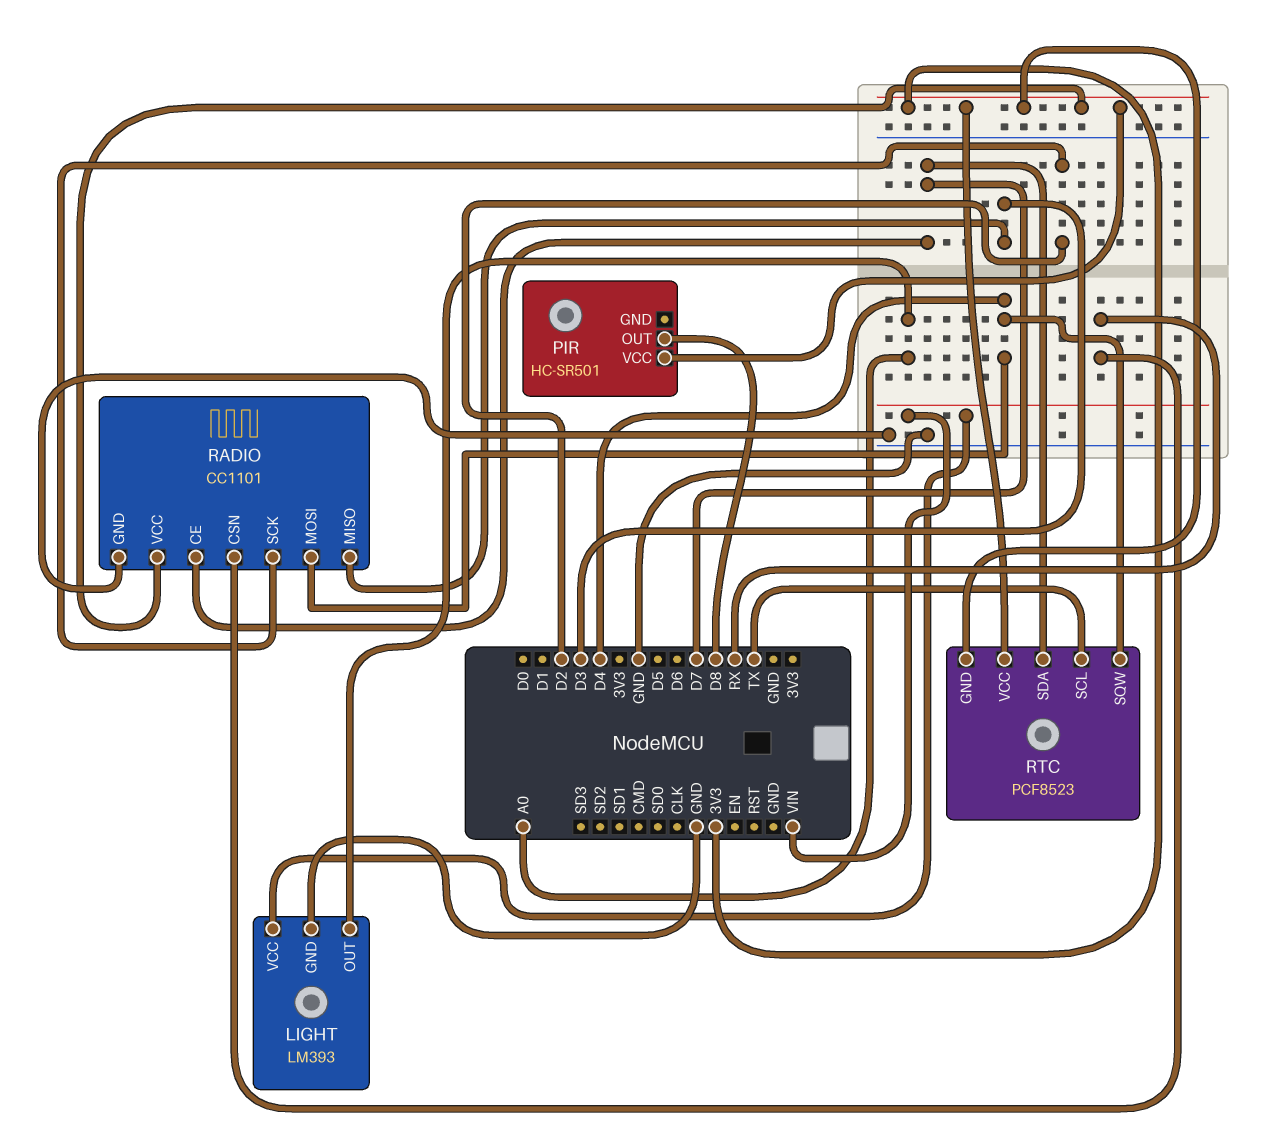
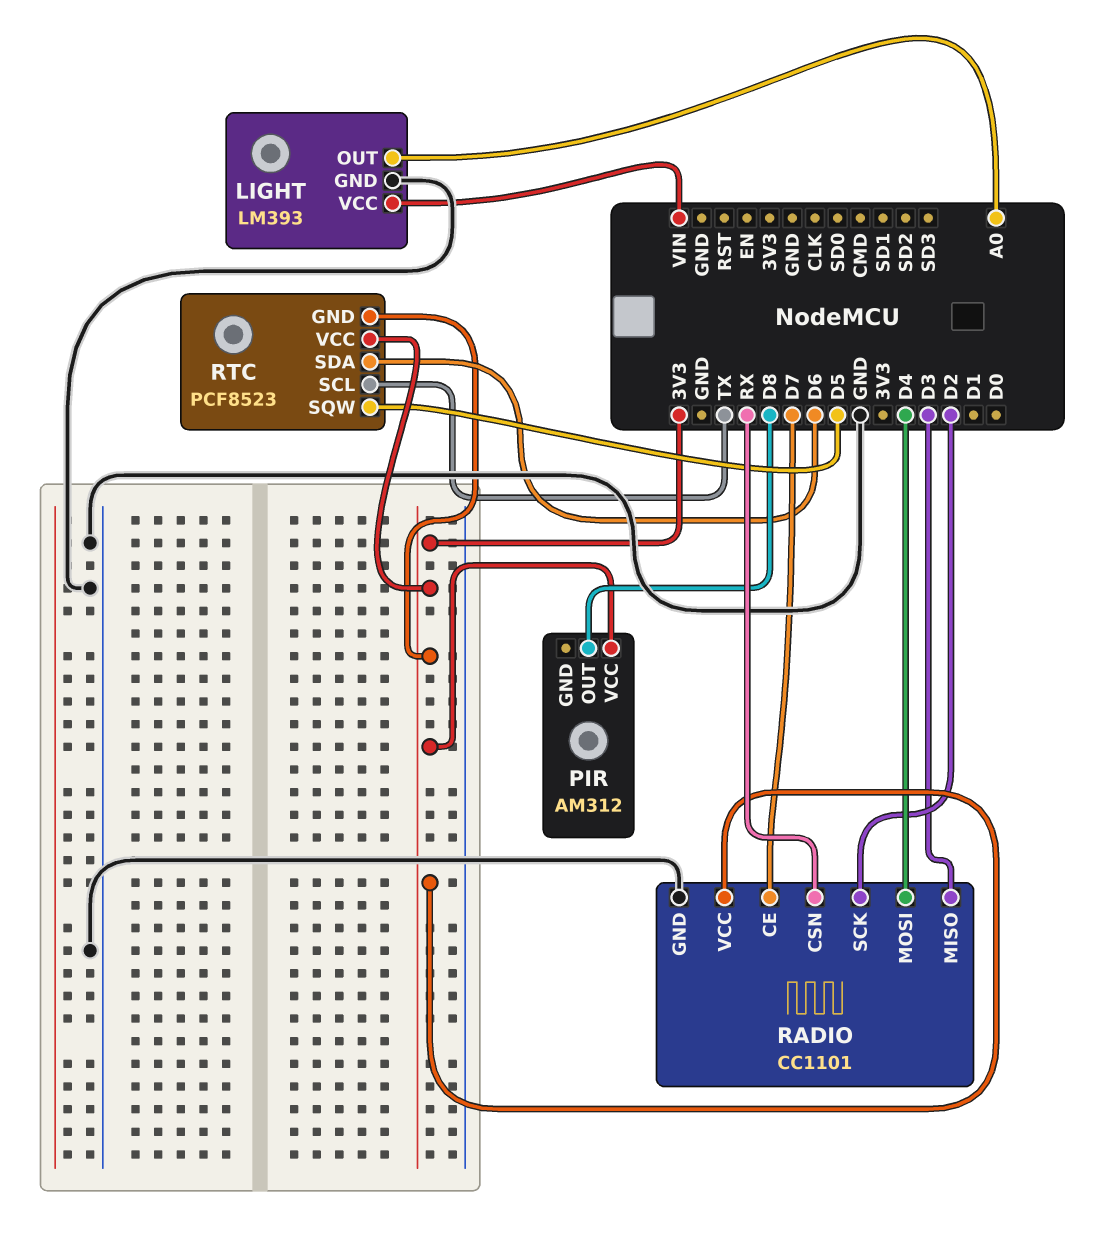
PIR: HC-SR501 -> AM312
RTC pin SDA: D7 -> D6
RTC pin SQW: D4 -> D5

